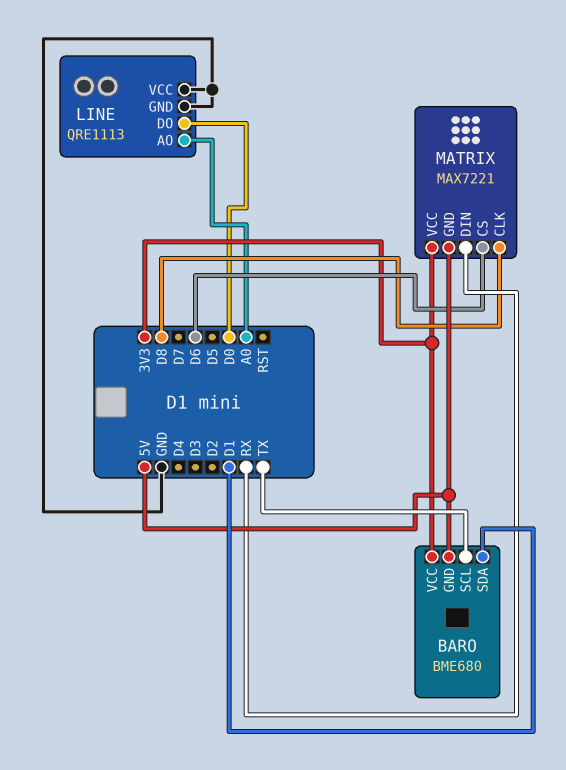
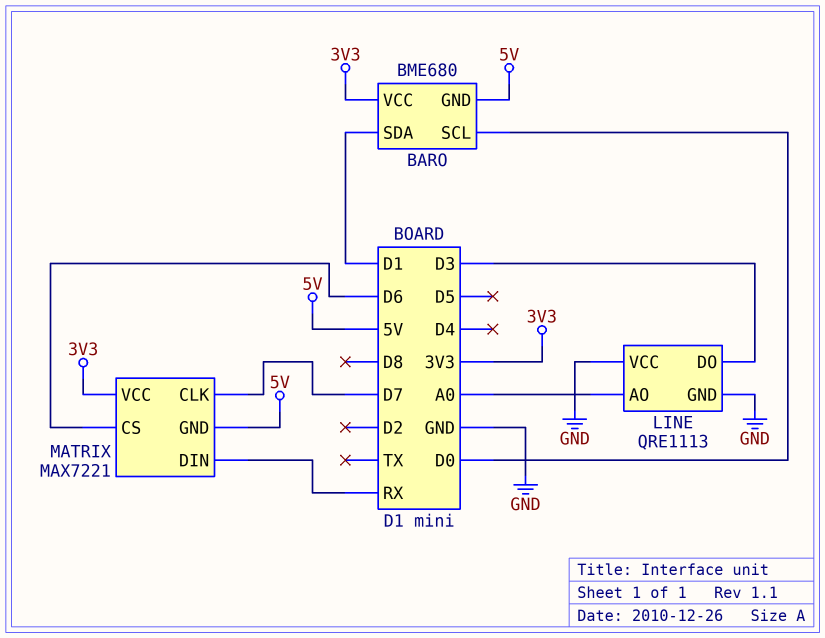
BARO pin SCL: TX -> D0
LINE pin DO: D0 -> D3
MATRIX pin CLK: D8 -> D7

